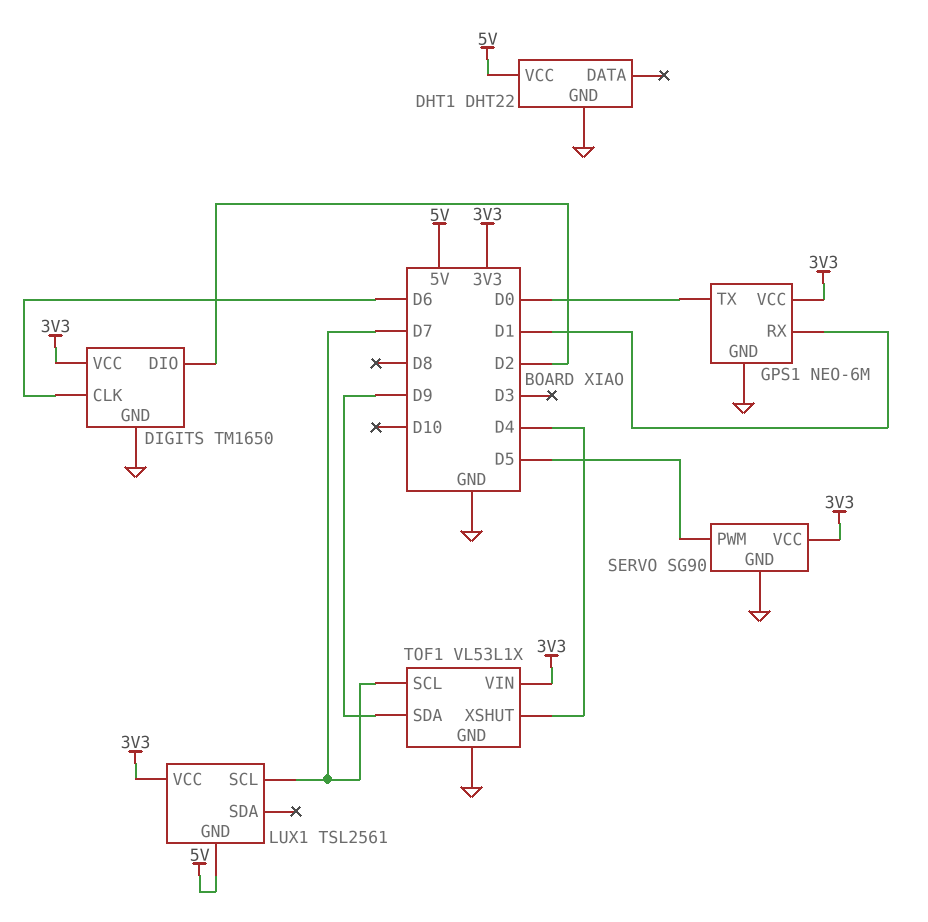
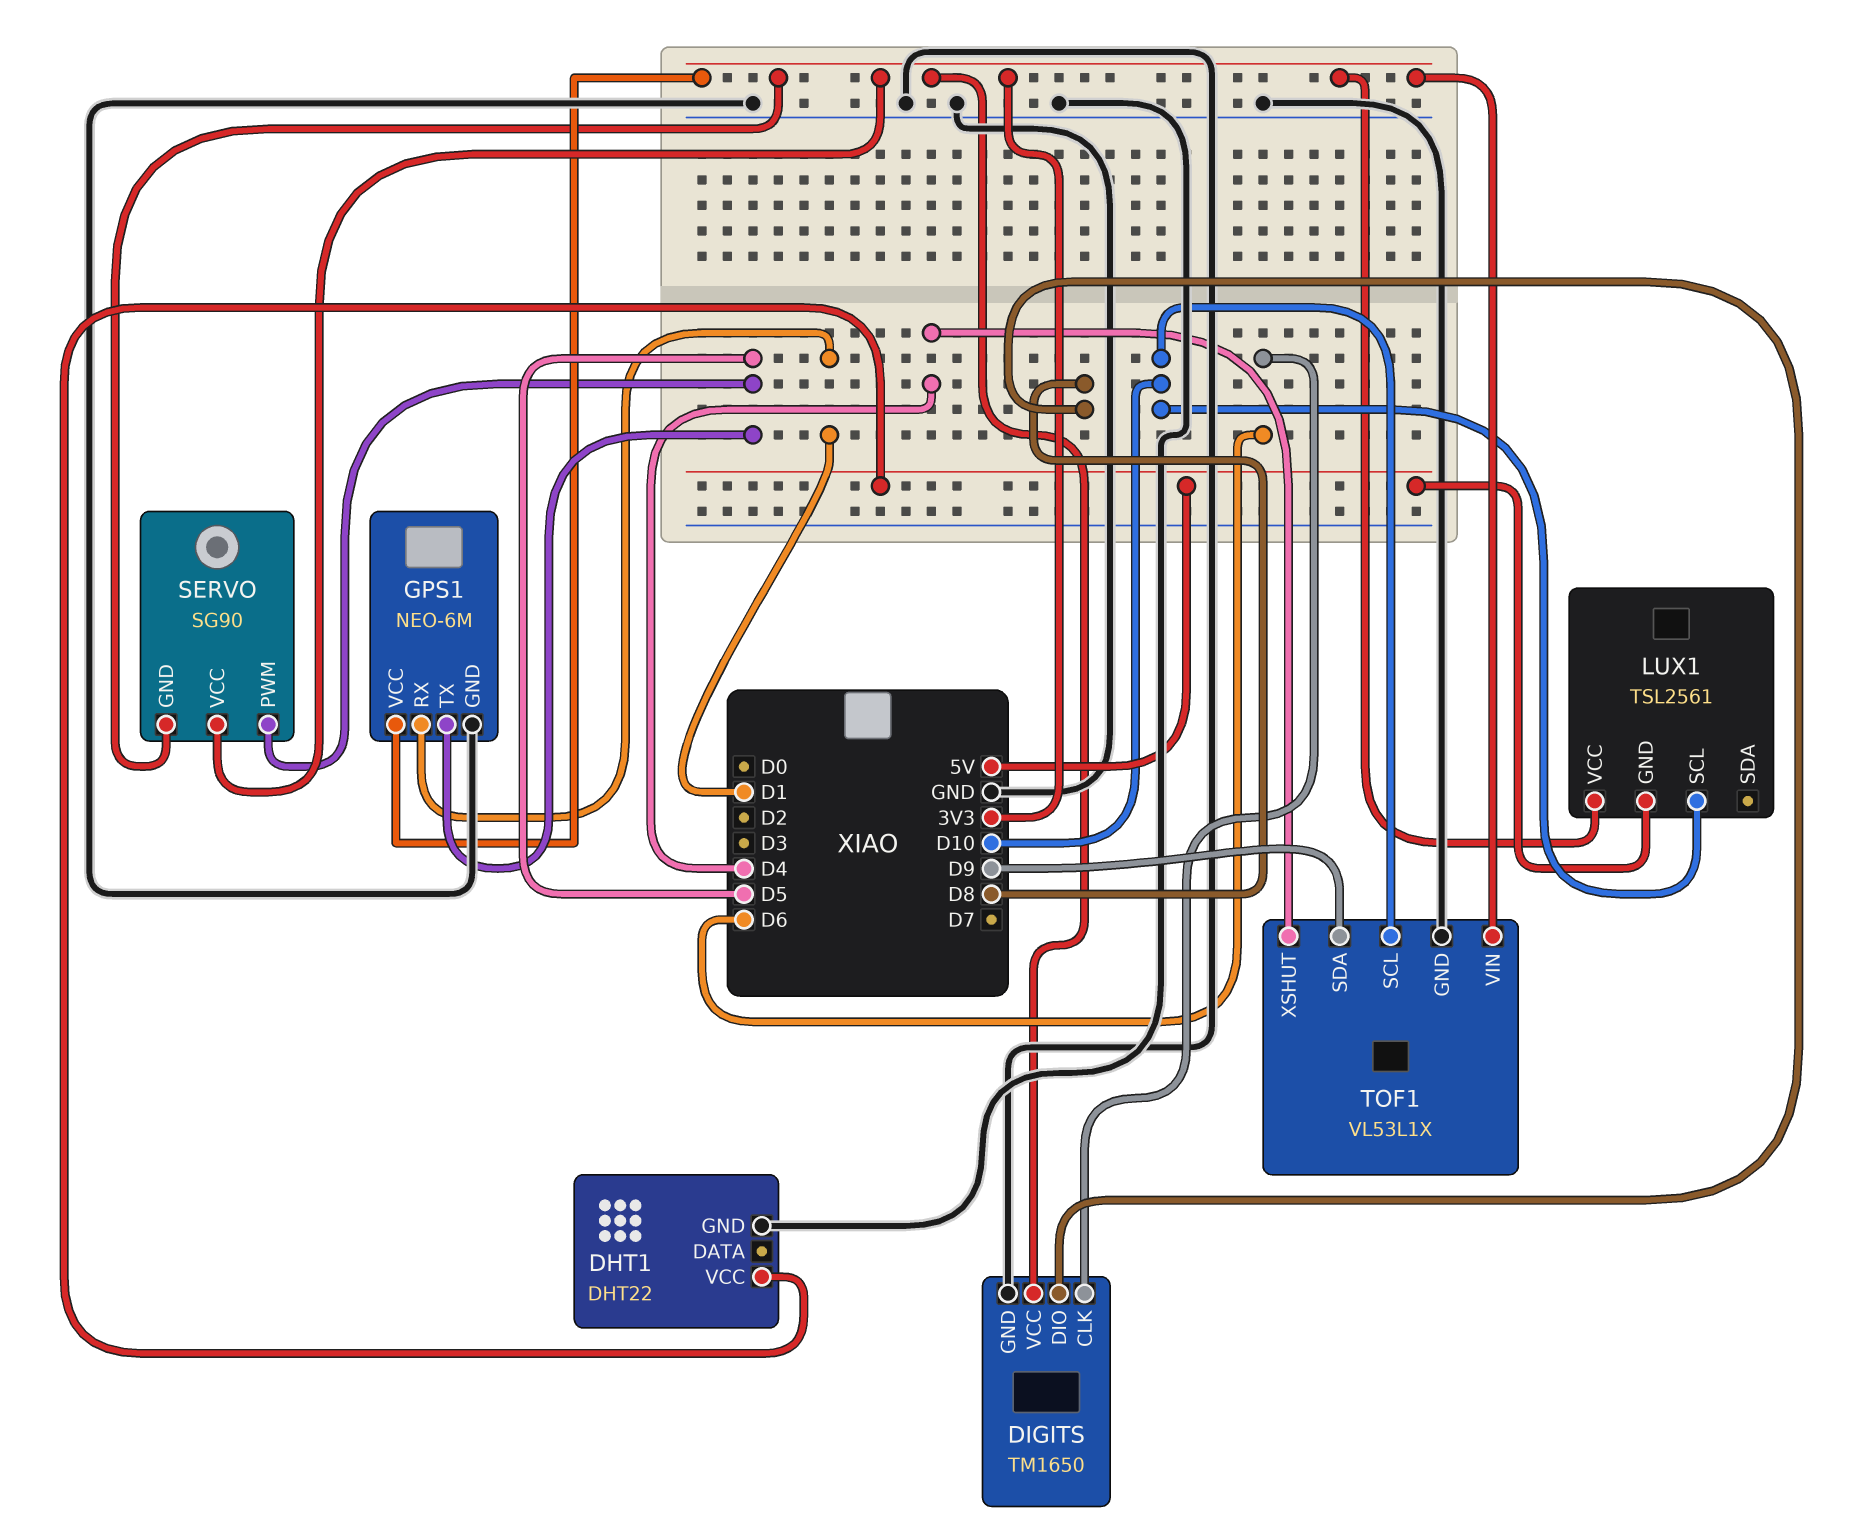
DIGITS pin DIO: D2 -> D8
GPS1 pin TX: D0 -> D5
LUX1 pin SCL: D7 -> D10
SERVO pin GND: GND -> 3V3
TOF1 pin SCL: D7 -> D10

